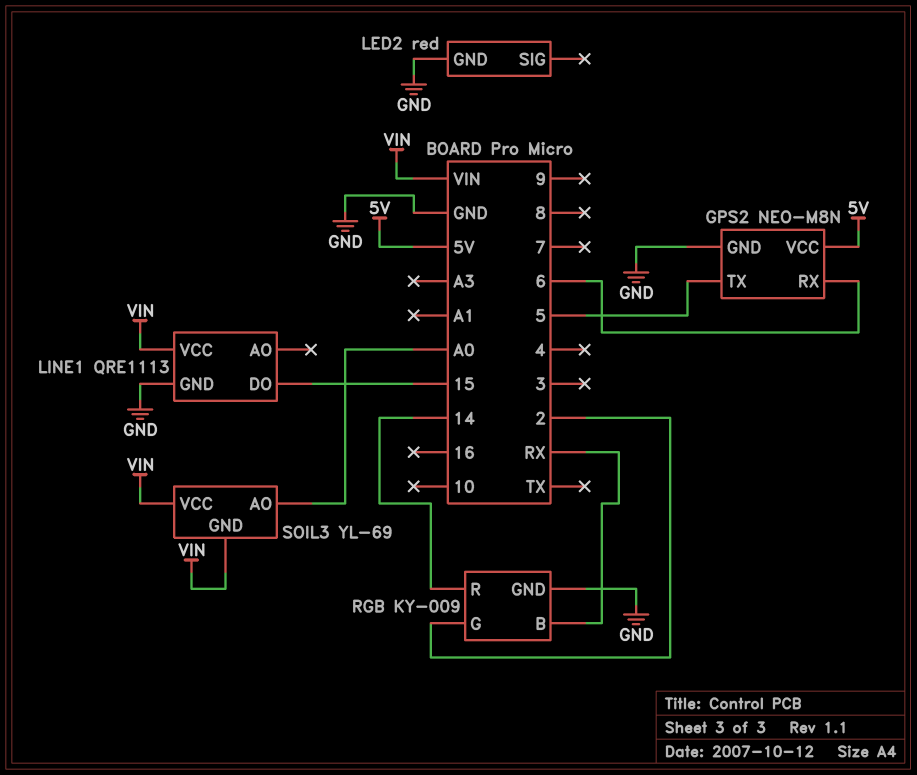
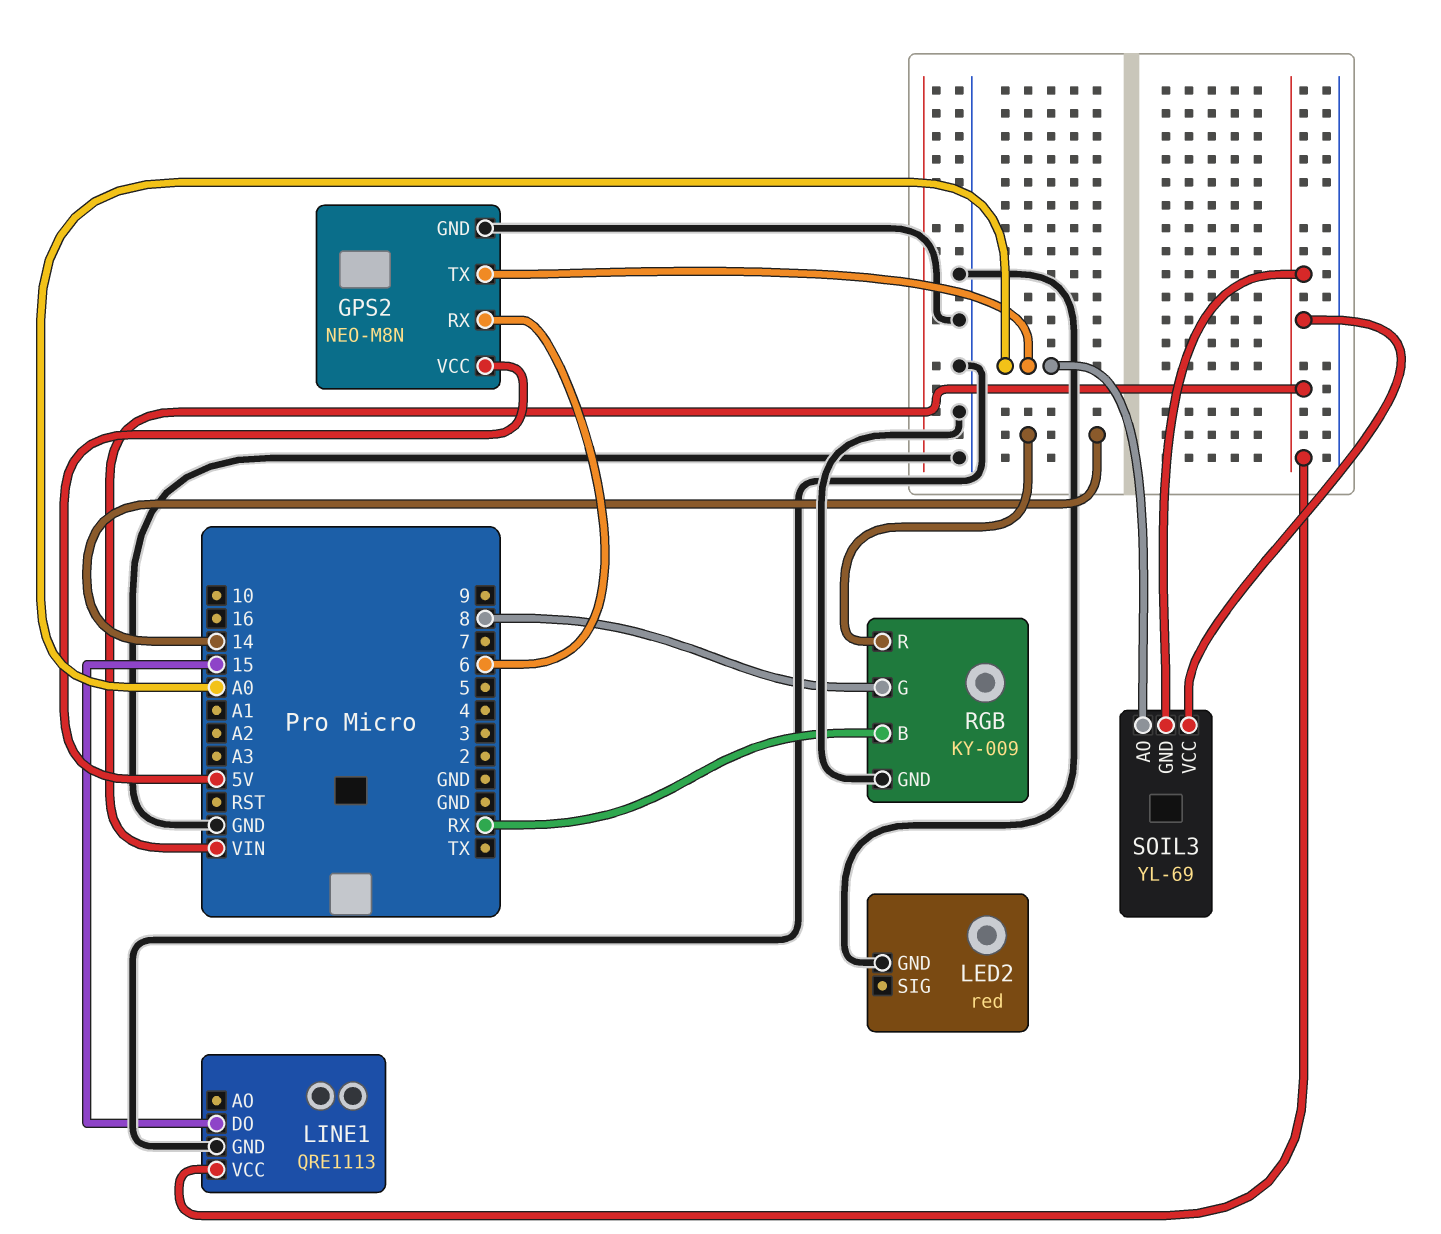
GPS2 pin TX: 5 -> A0
RGB pin G: 2 -> 8

